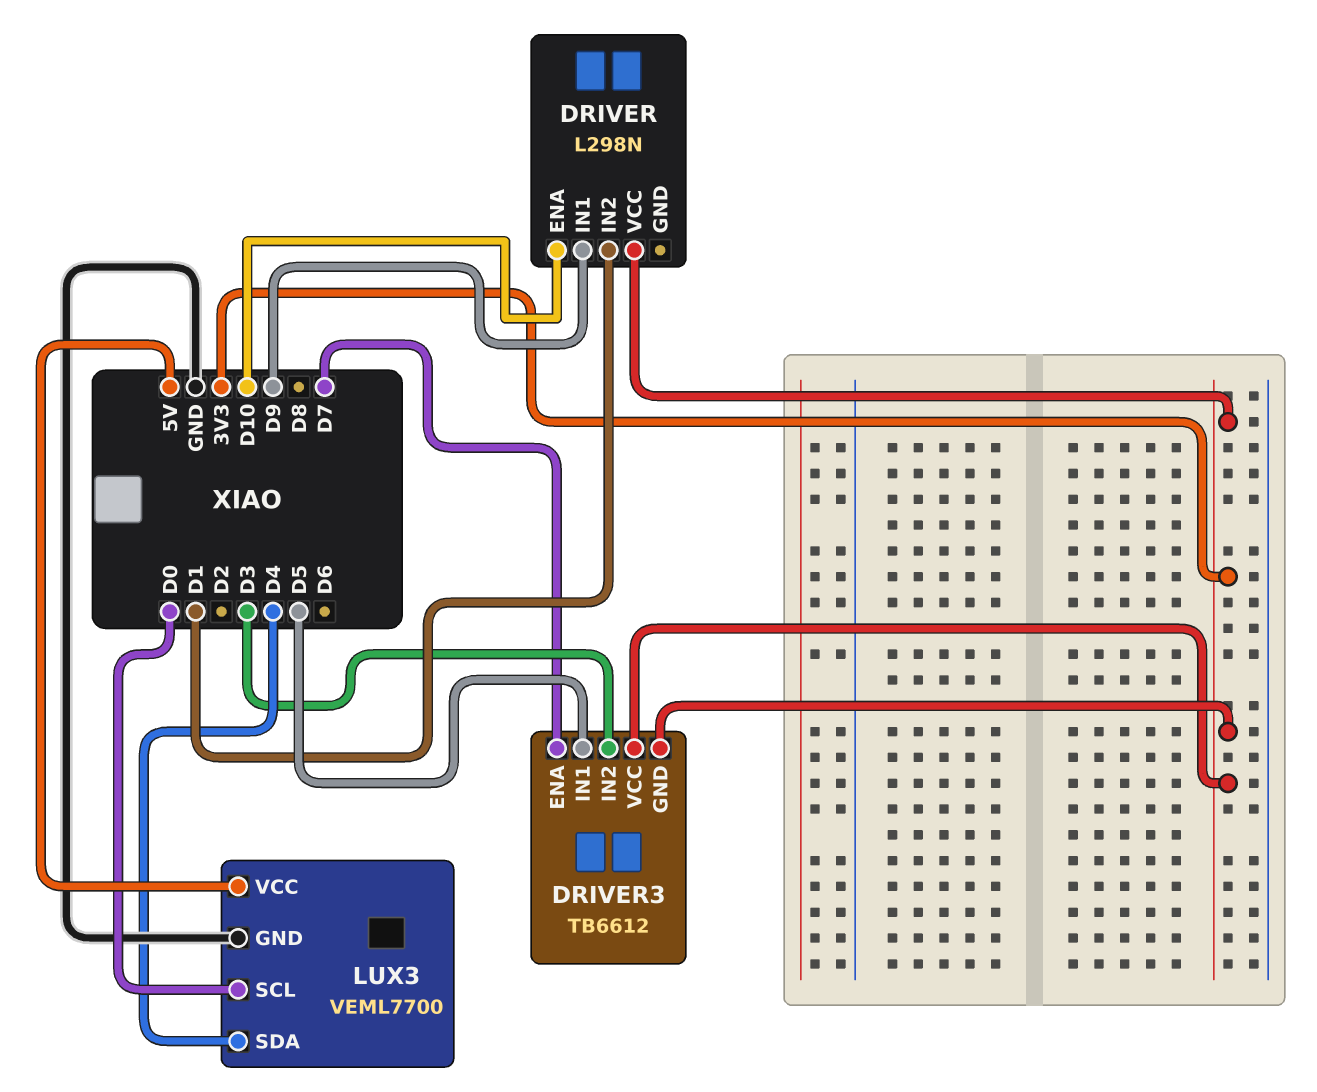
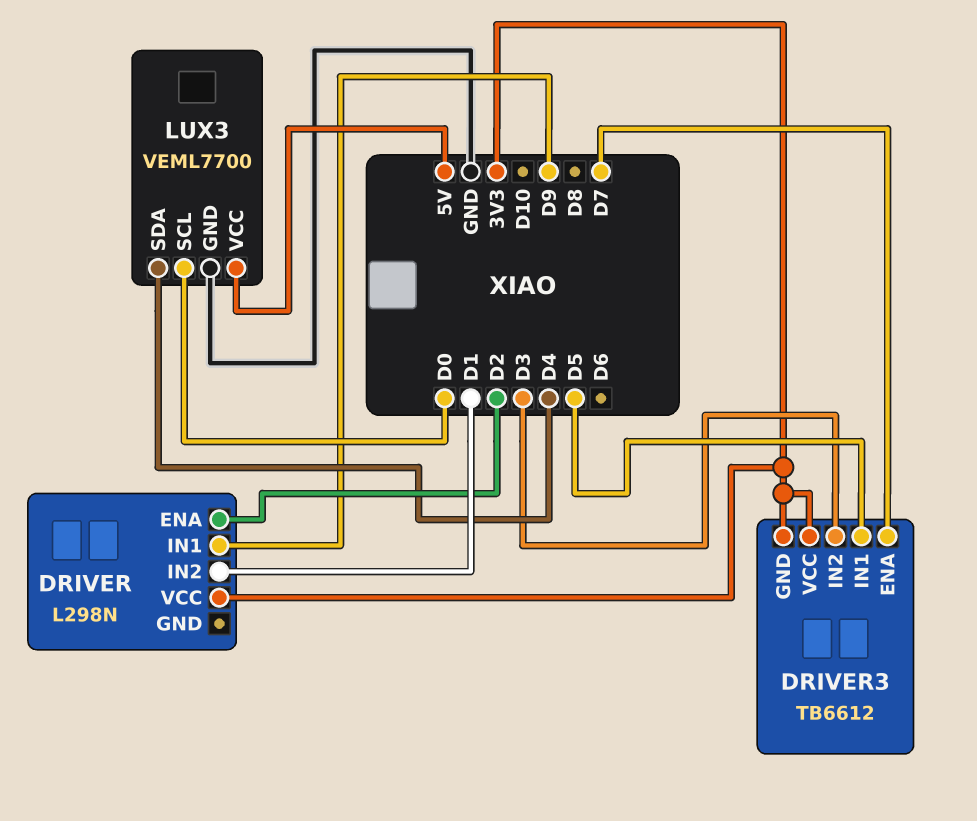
DRIVER pin ENA: D10 -> D2

